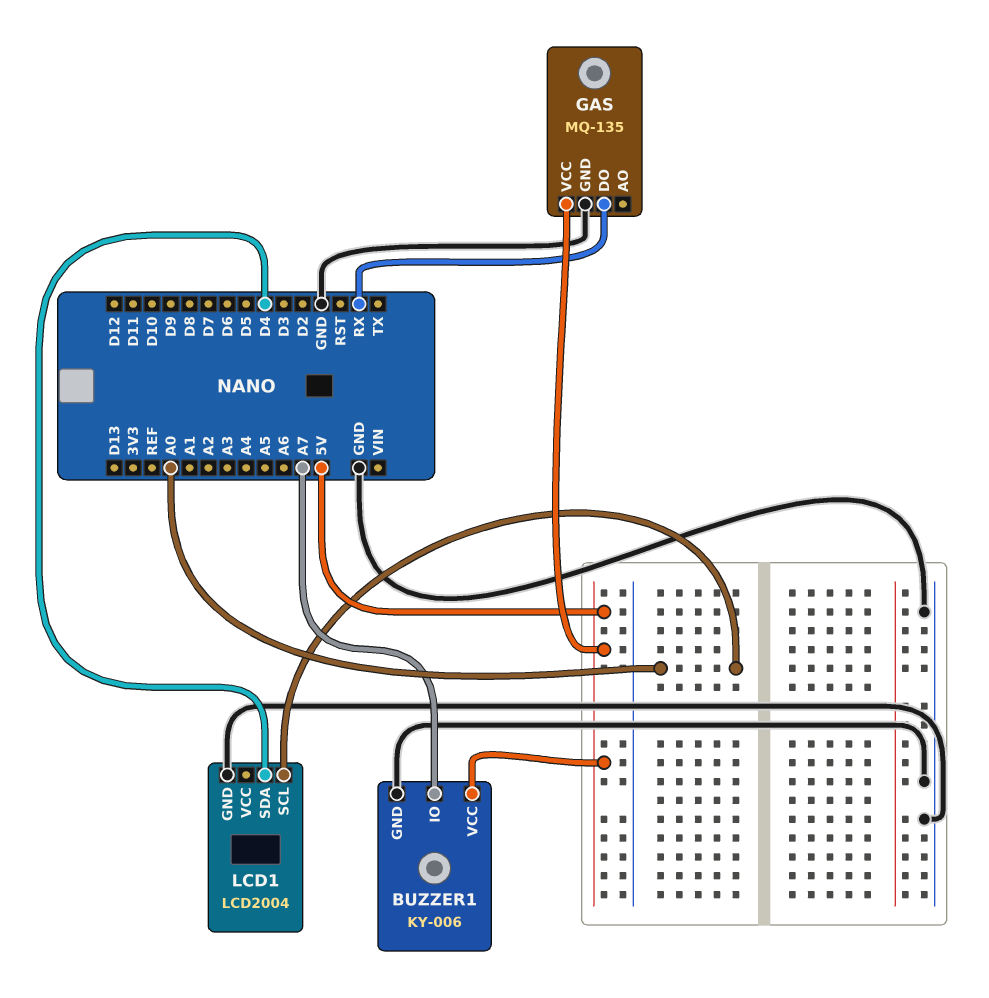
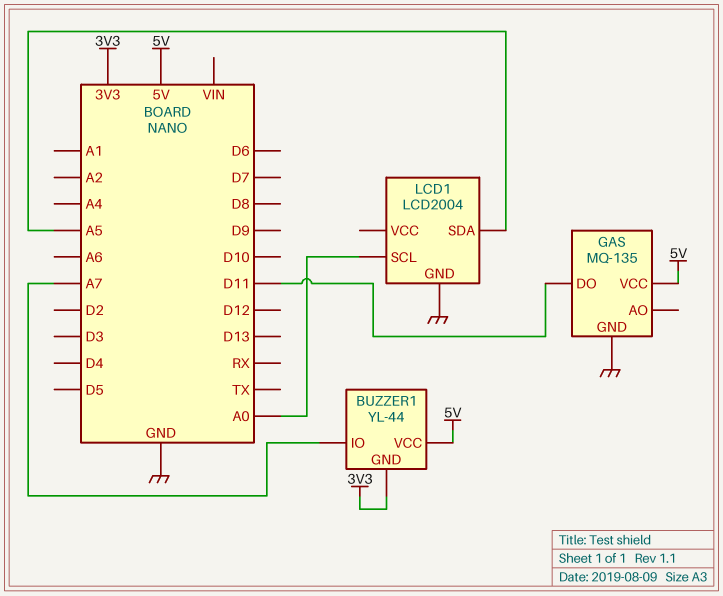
BUZZER1: KY-006 -> YL-44
BUZZER1 pin GND: GND -> 3V3
GAS pin DO: RX -> D11
LCD1 pin SDA: D4 -> A5

